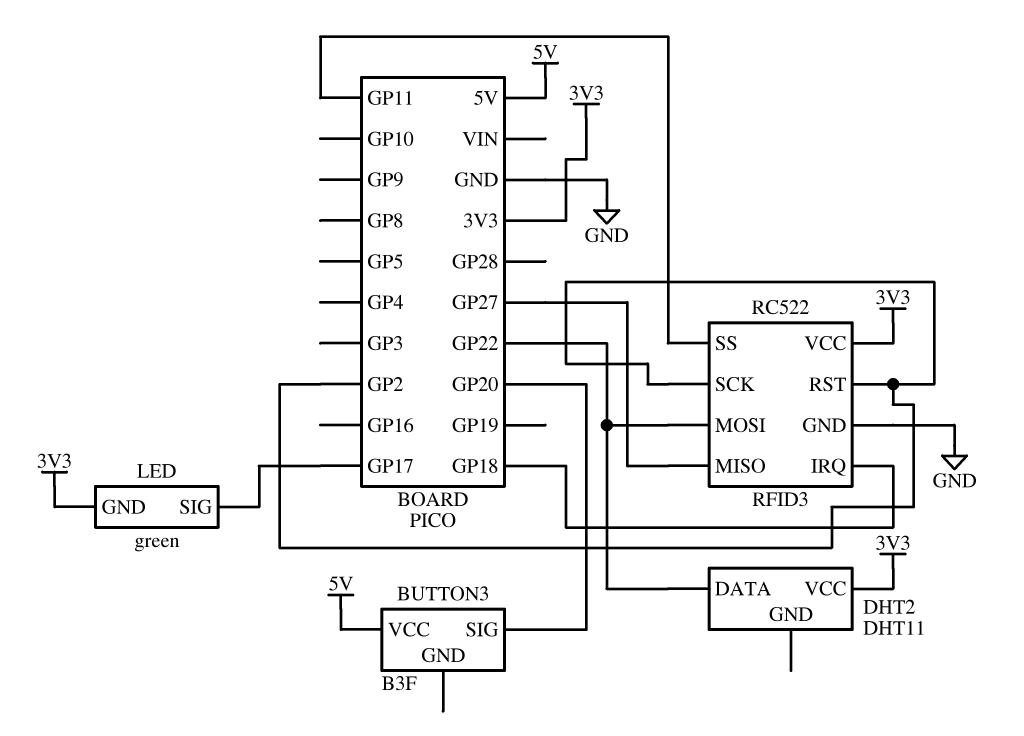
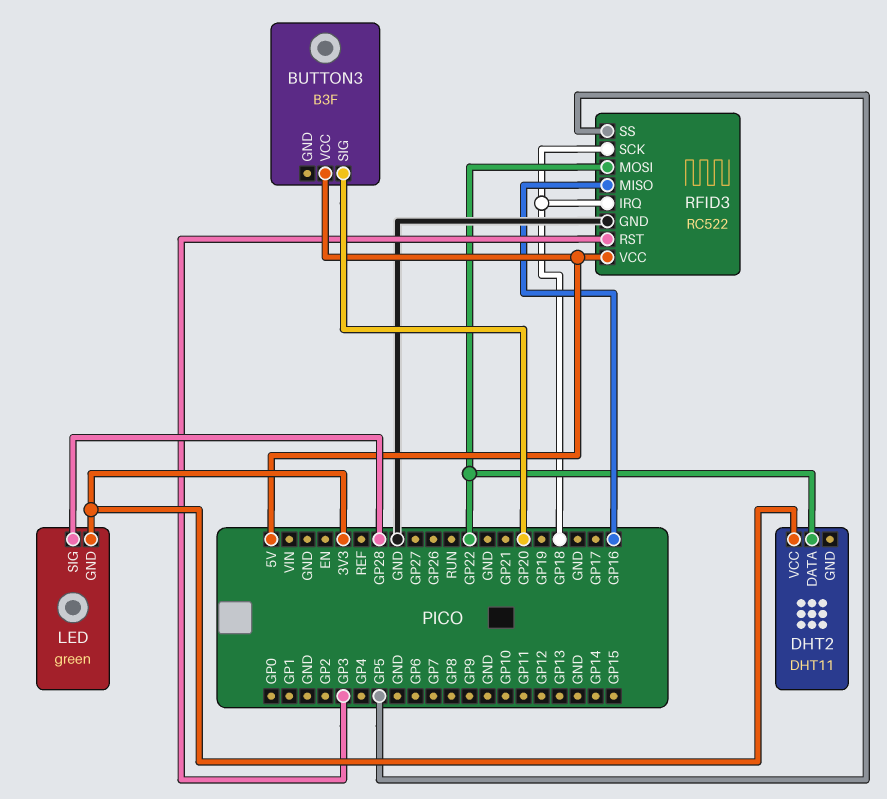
LED pin SIG: GP17 -> GP28
RFID3 pin MISO: GP27 -> GP16
RFID3 pin RST: GP2 -> GP3
RFID3 pin SCK: GP2 -> GP18
RFID3 pin SS: GP11 -> GP5
RFID3 pin VCC: 3V3 -> 5V

